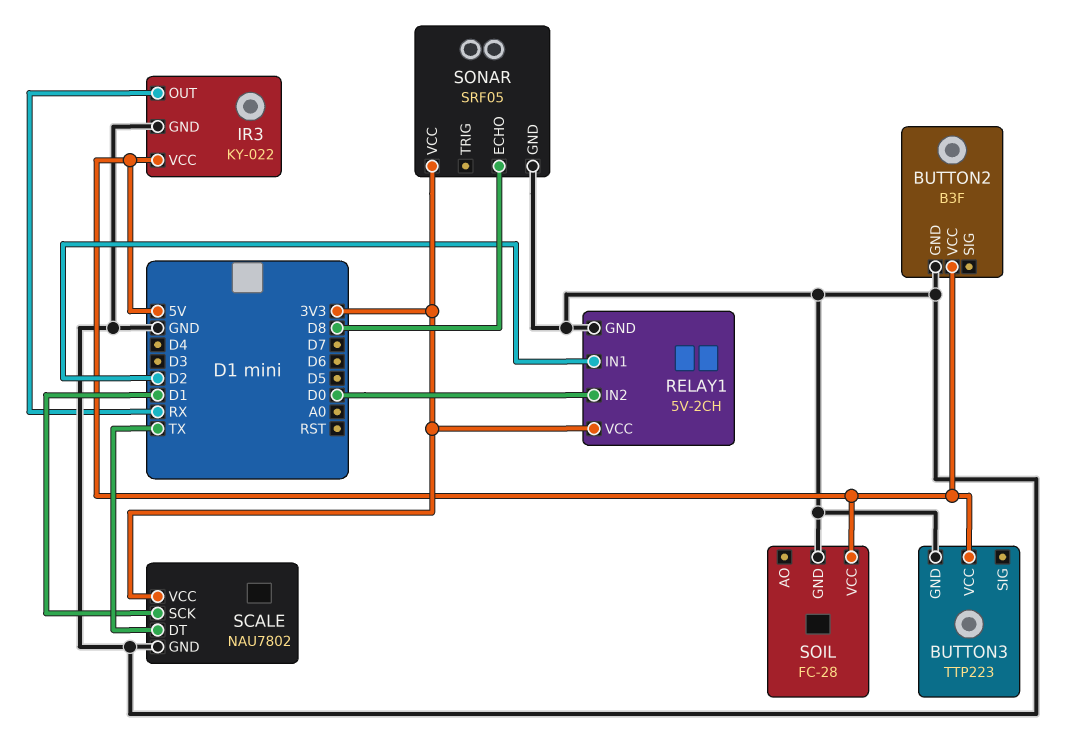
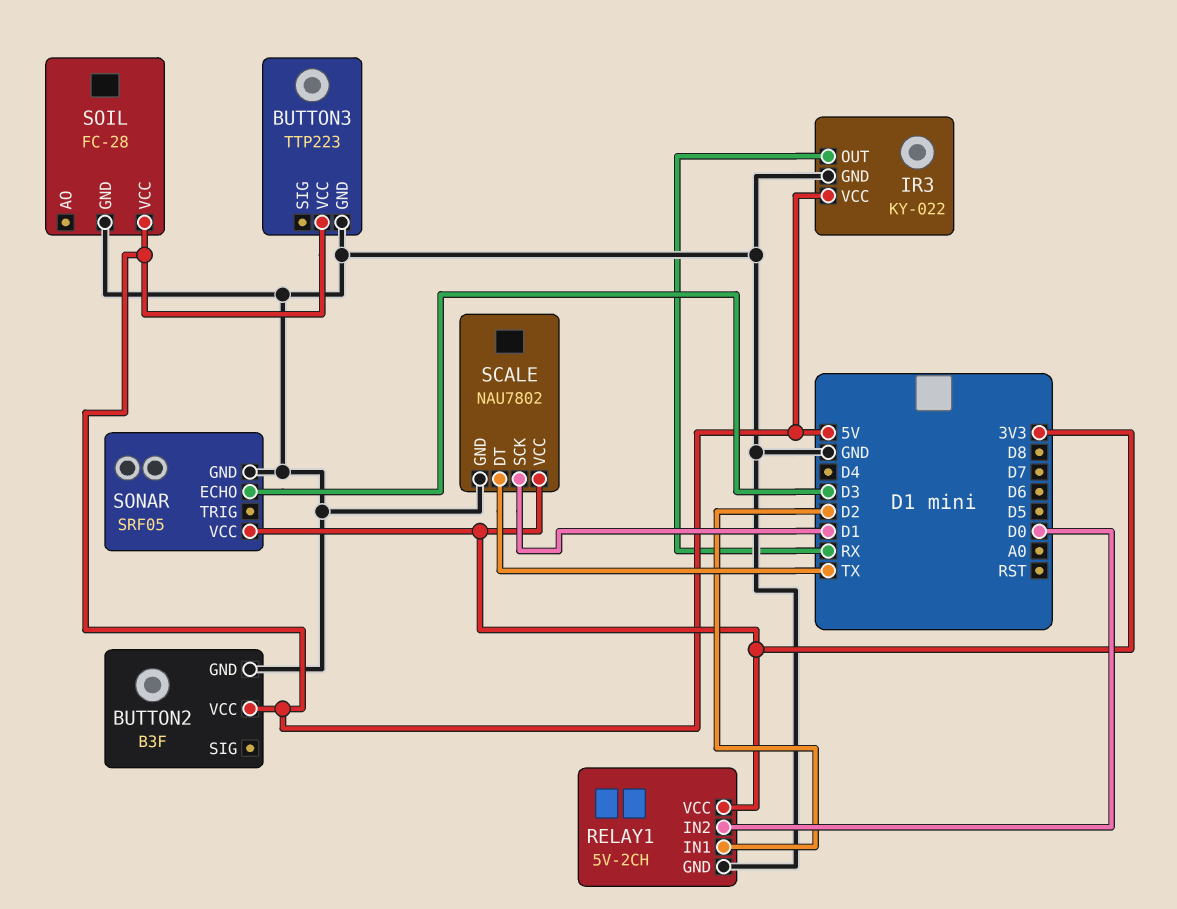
SONAR pin ECHO: D8 -> D3

